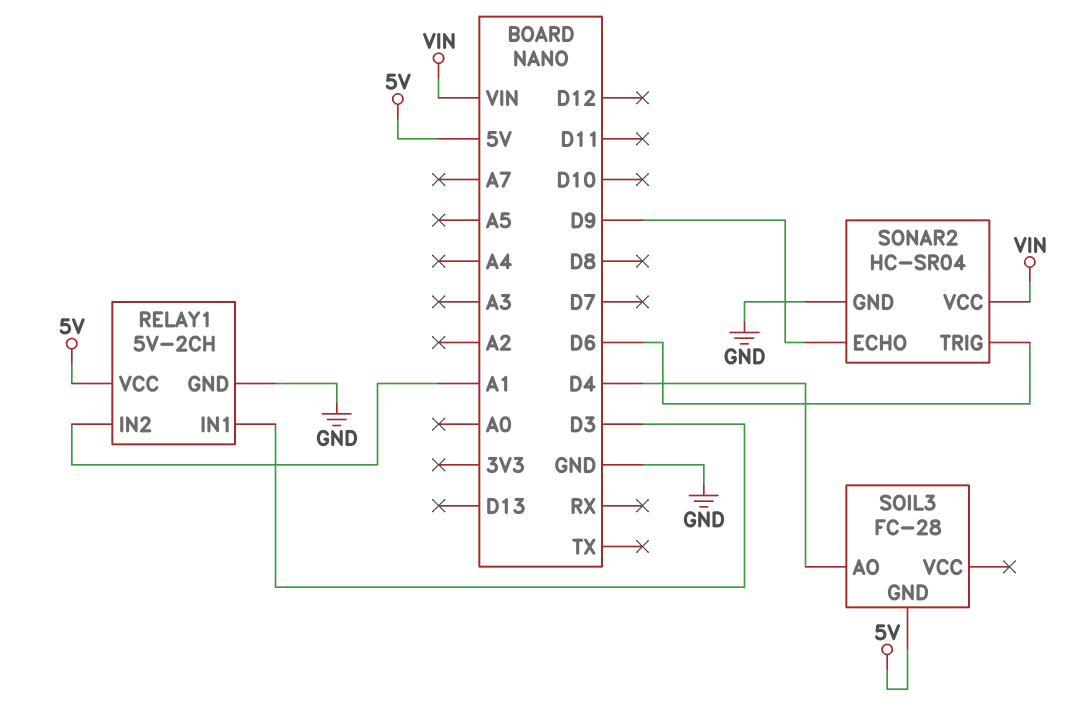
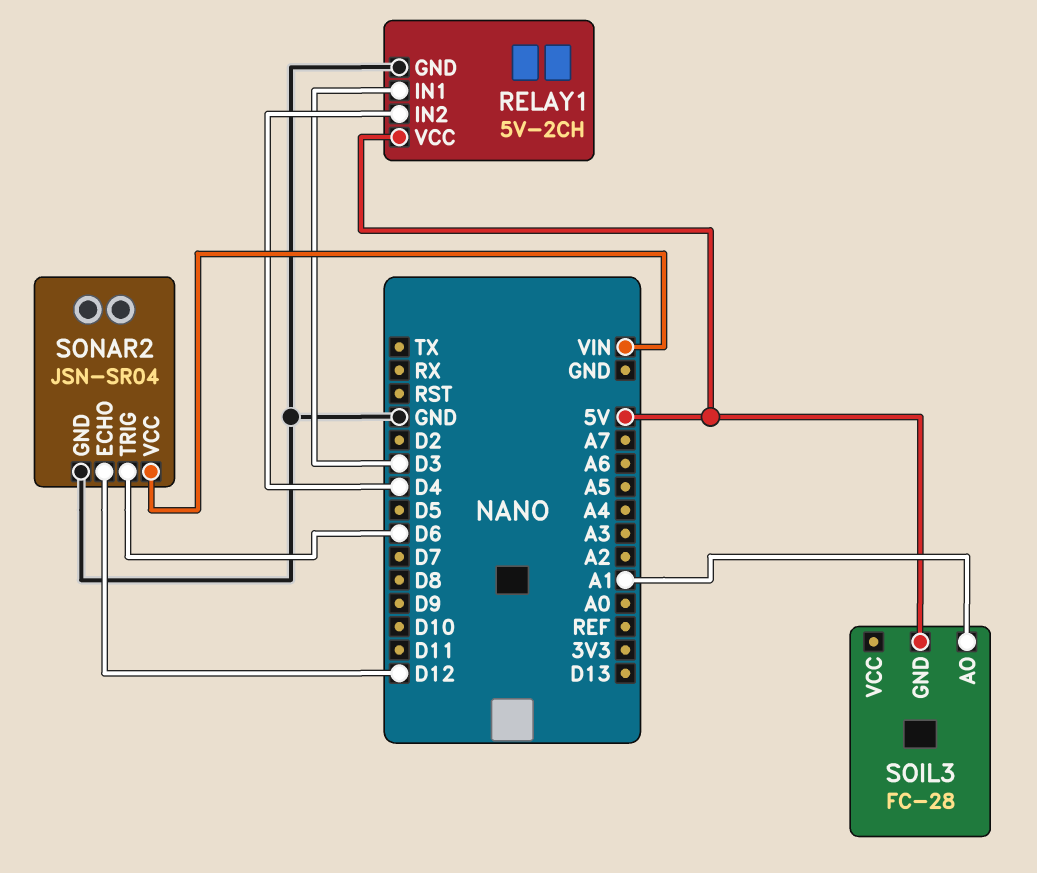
RELAY1 pin IN2: A1 -> D4
SOIL3 pin AO: D4 -> A1
SONAR2: HC-SR04 -> JSN-SR04
SONAR2 pin ECHO: D9 -> D12

